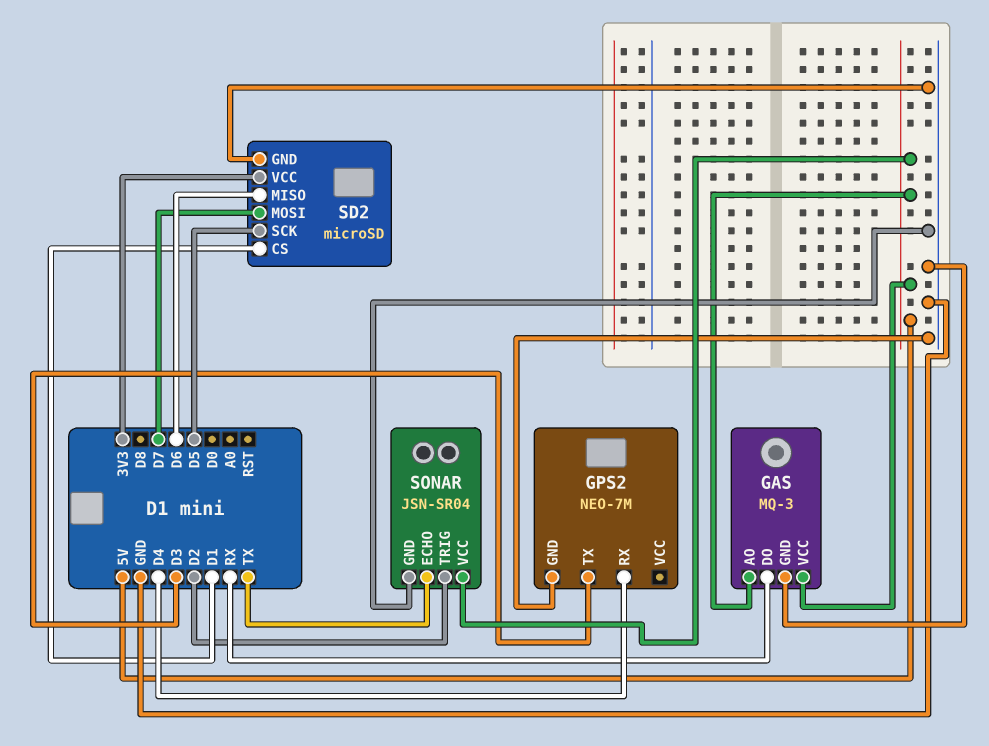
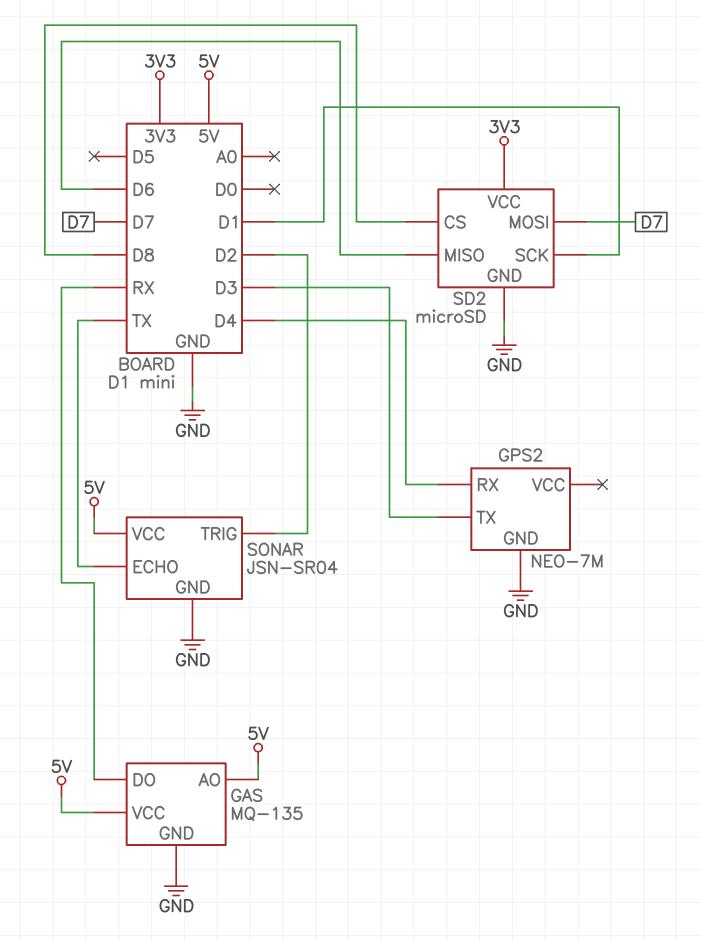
GAS: MQ-3 -> MQ-135
SD2 pin CS: D1 -> D8
SD2 pin SCK: D5 -> D1

